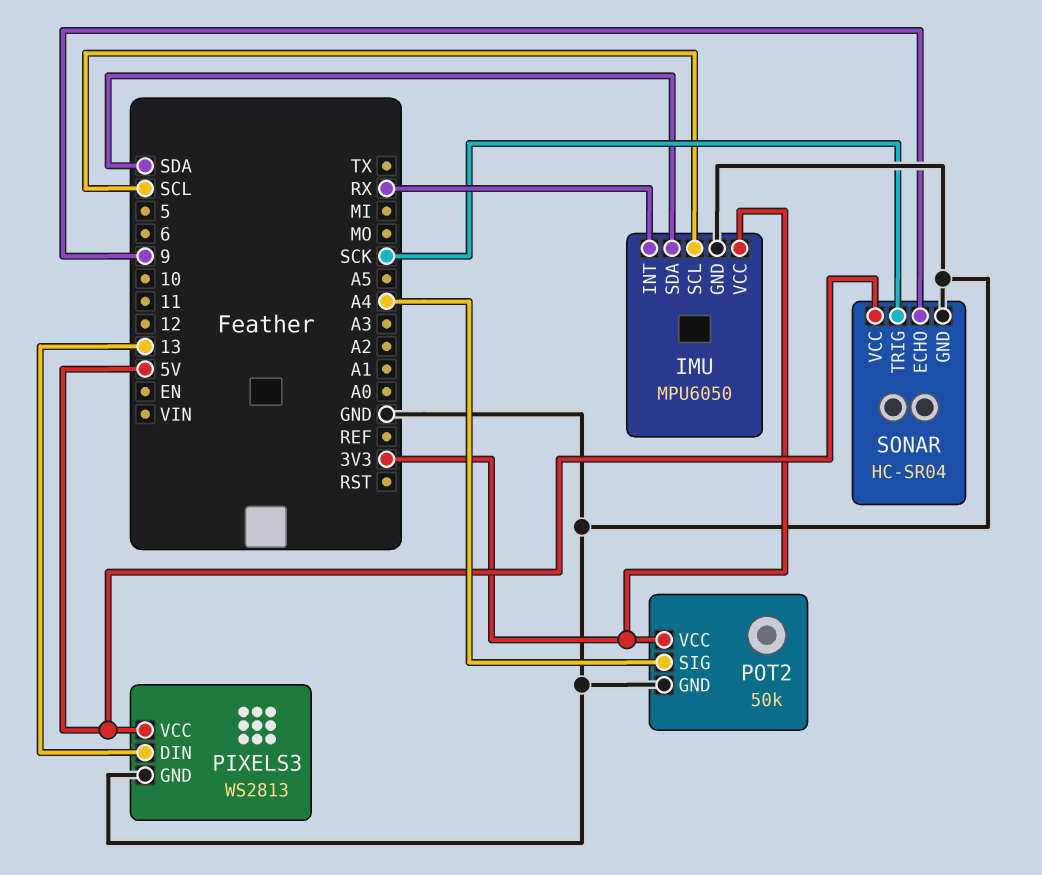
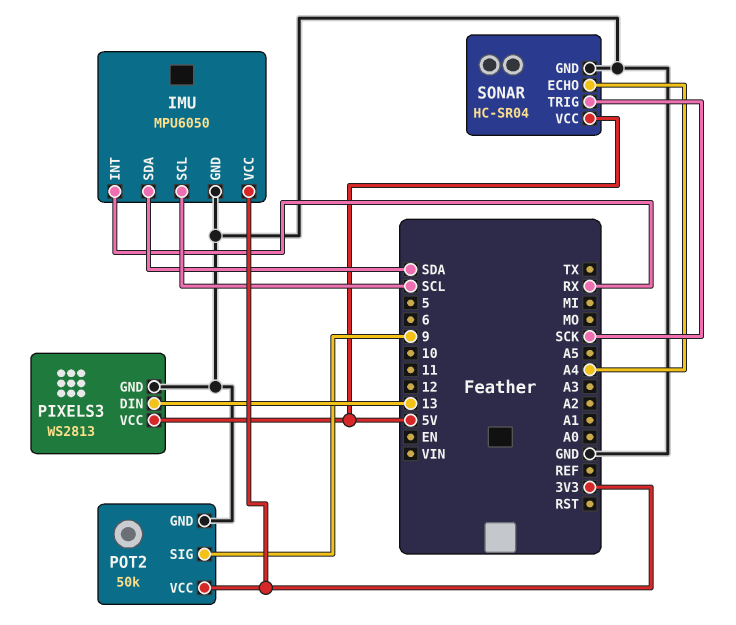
POT2 pin SIG: A4 -> 9
SONAR pin ECHO: 9 -> A4

